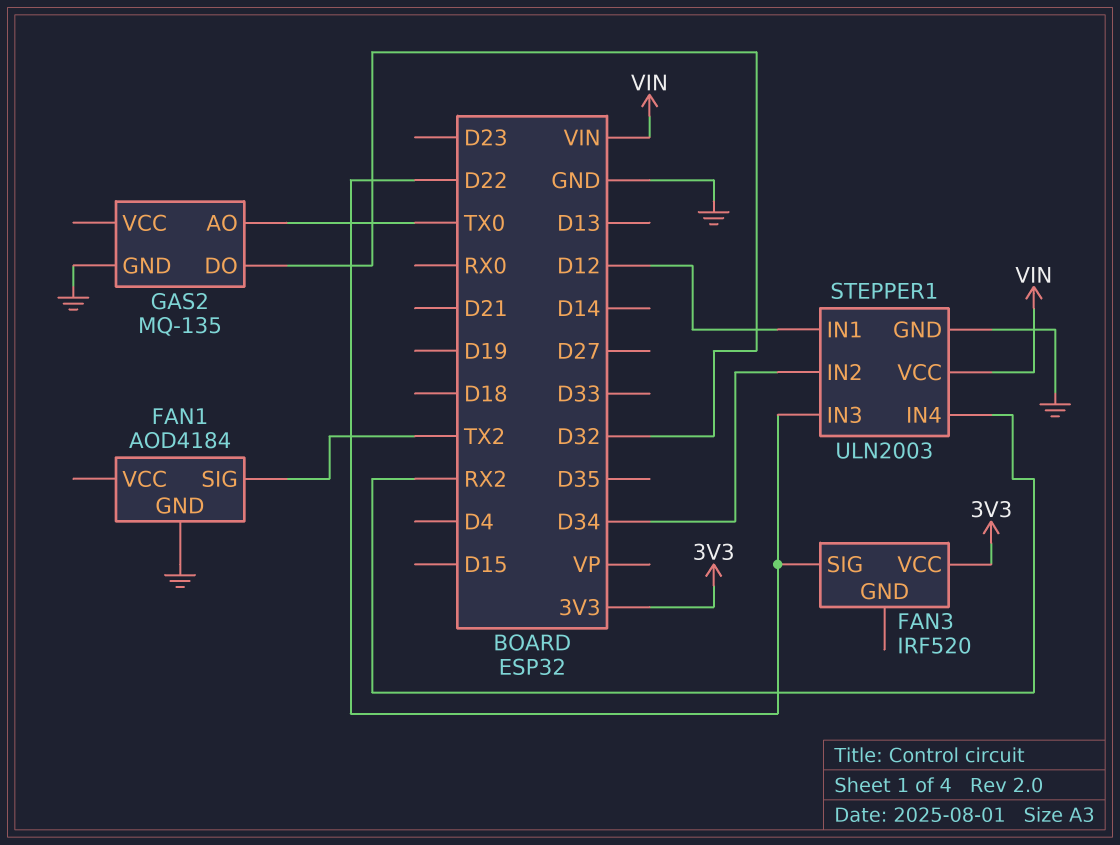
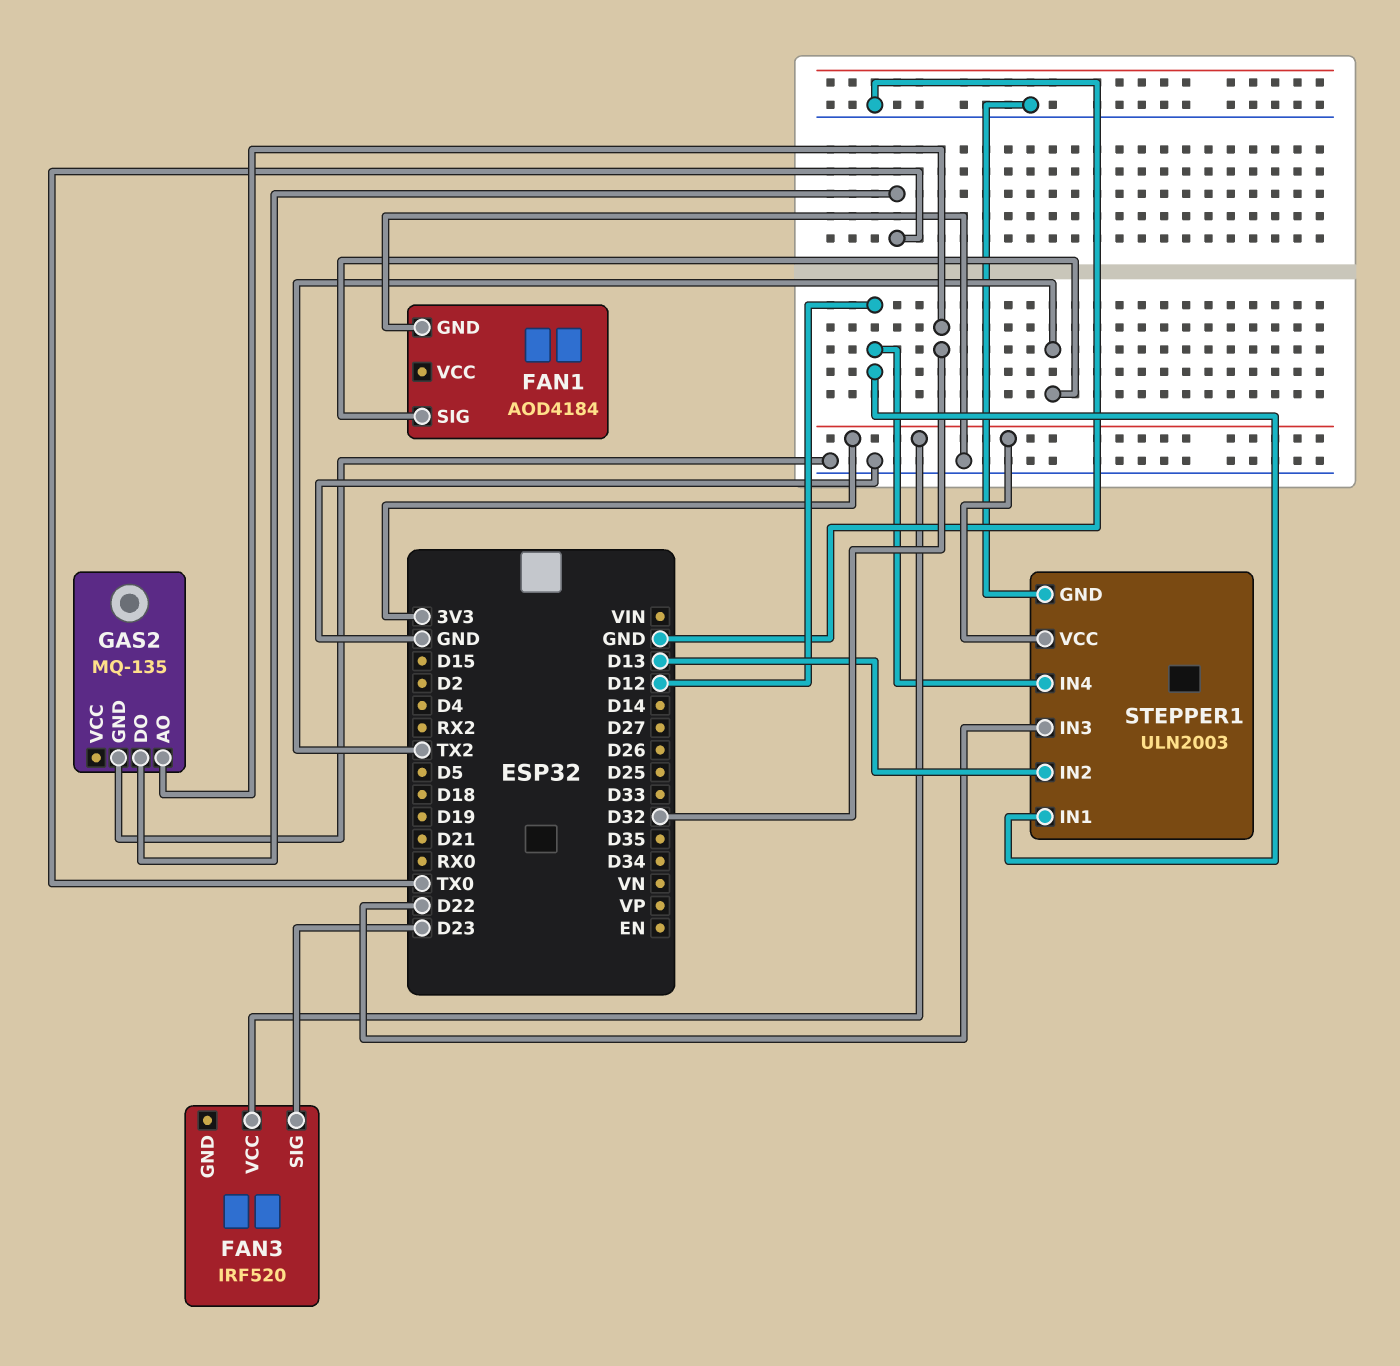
FAN3 pin SIG: D22 -> D23
GAS2 pin AO: TX0 -> D32
GAS2 pin DO: D32 -> TX0
STEPPER1 pin IN2: D34 -> D13
STEPPER1 pin IN4: RX2 -> D12
STEPPER1 pin VCC: VIN -> 3V3

